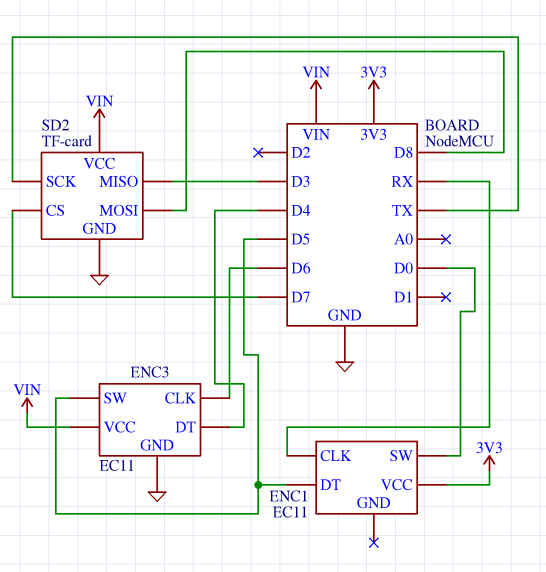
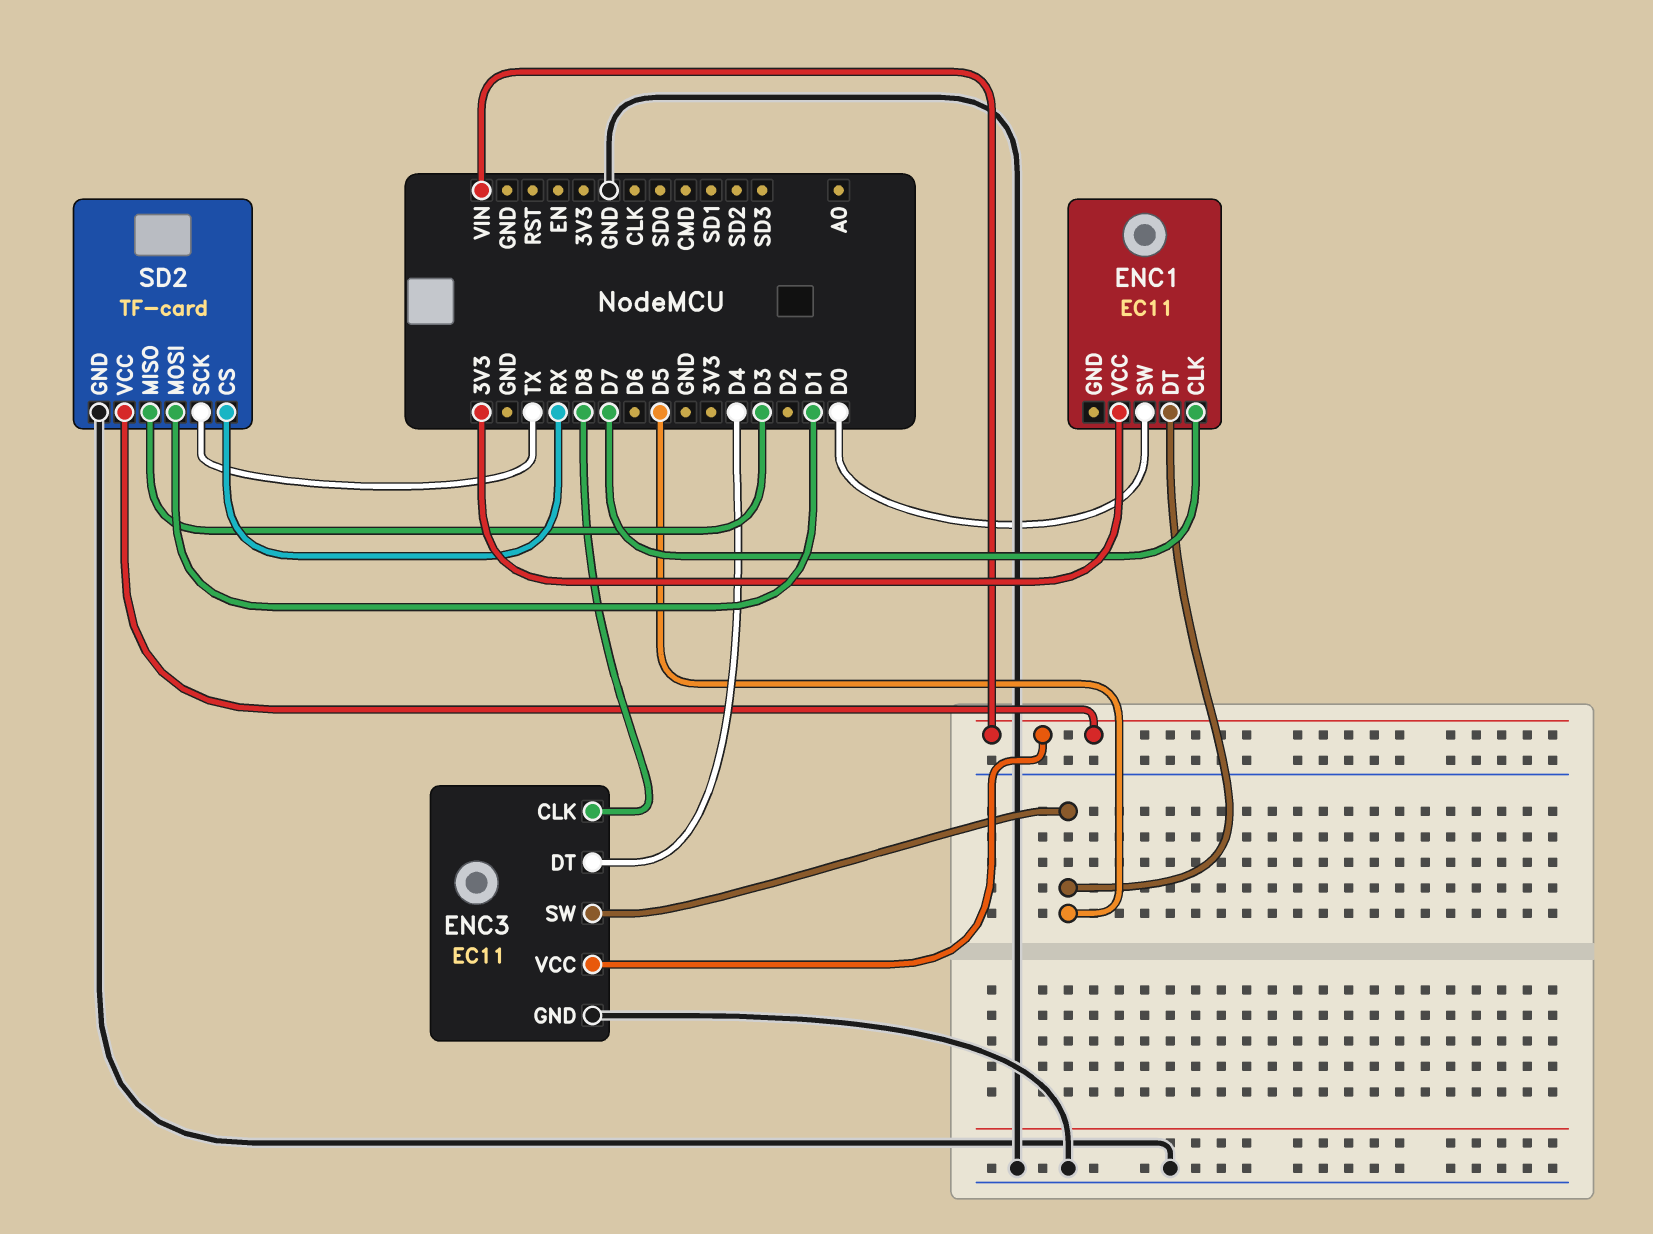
ENC1 pin CLK: RX -> D7
ENC3 pin CLK: D6 -> D8
SD2 pin CS: D7 -> RX
SD2 pin MOSI: D8 -> D1

